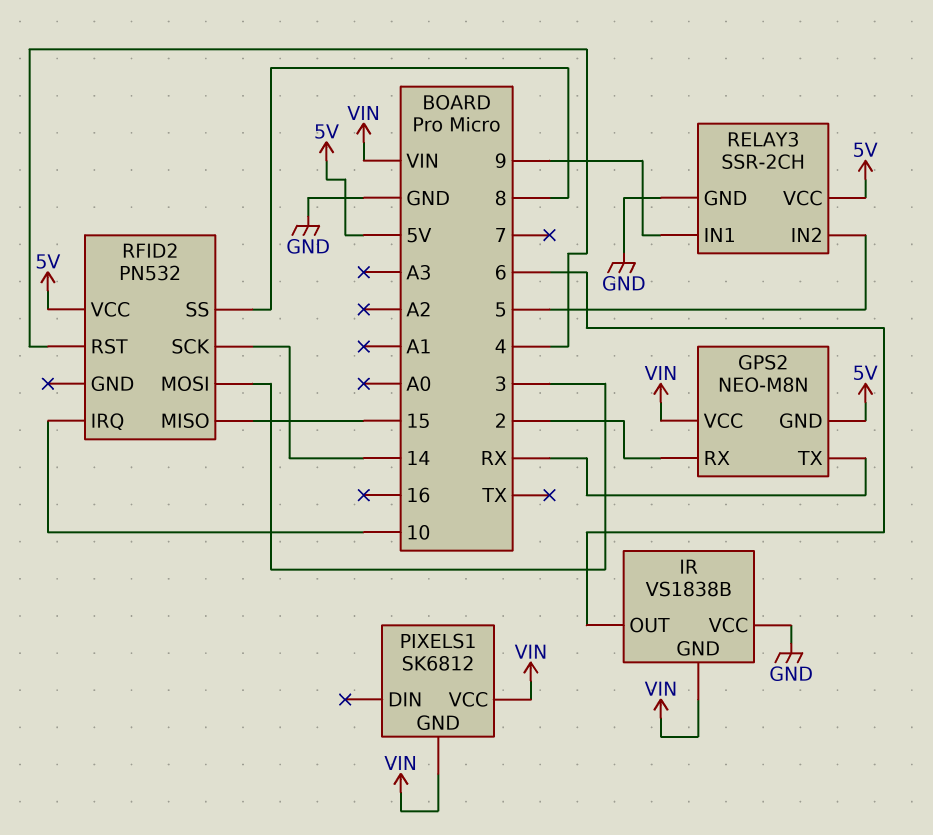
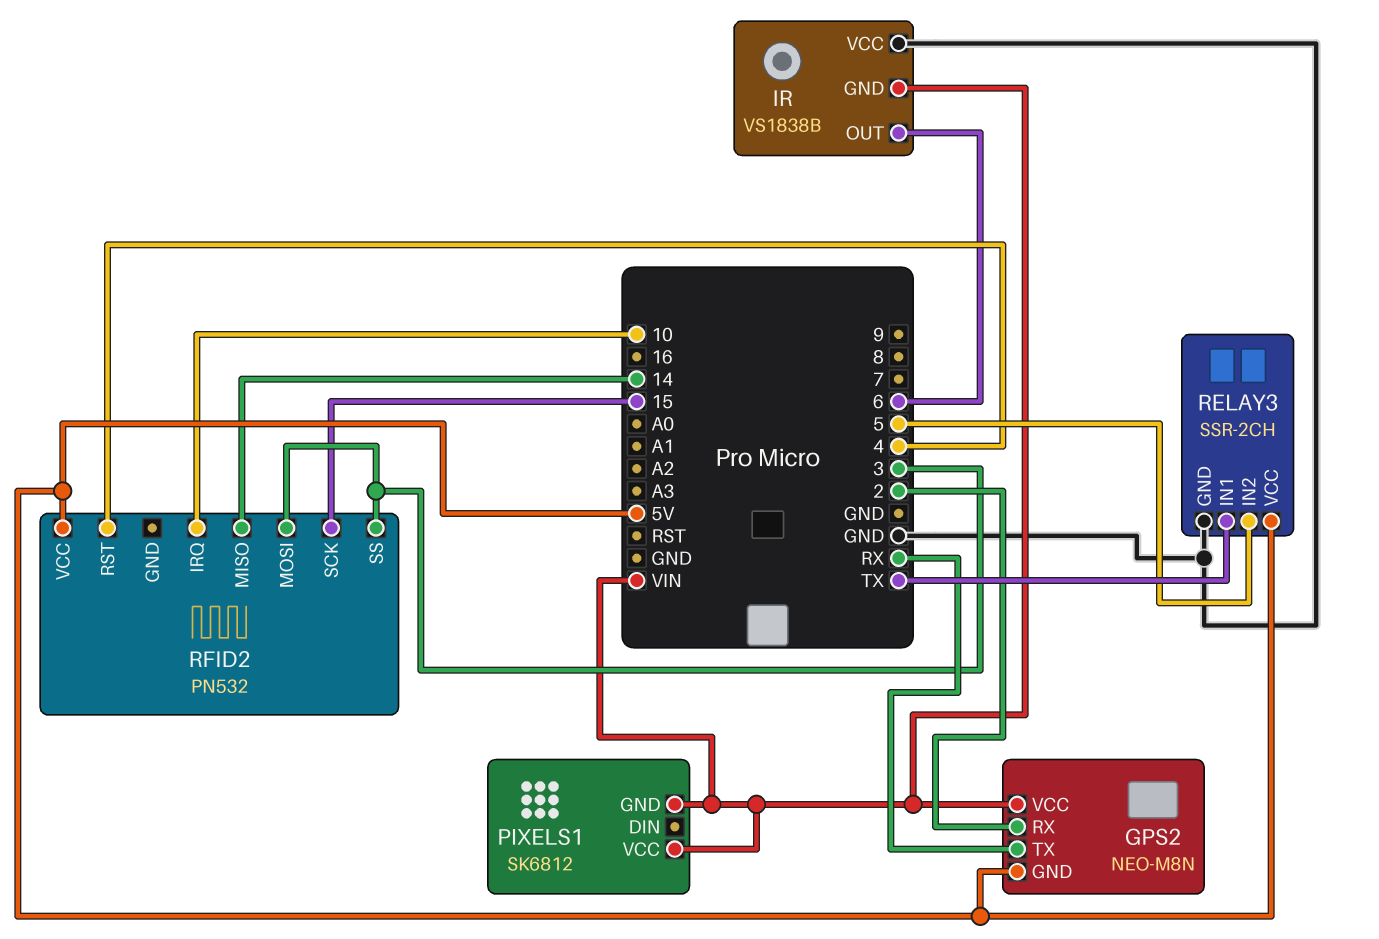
RELAY3 pin IN1: 9 -> TX
RFID2 pin MISO: 15 -> 14
RFID2 pin SCK: 14 -> 15
RFID2 pin SS: 8 -> 3

